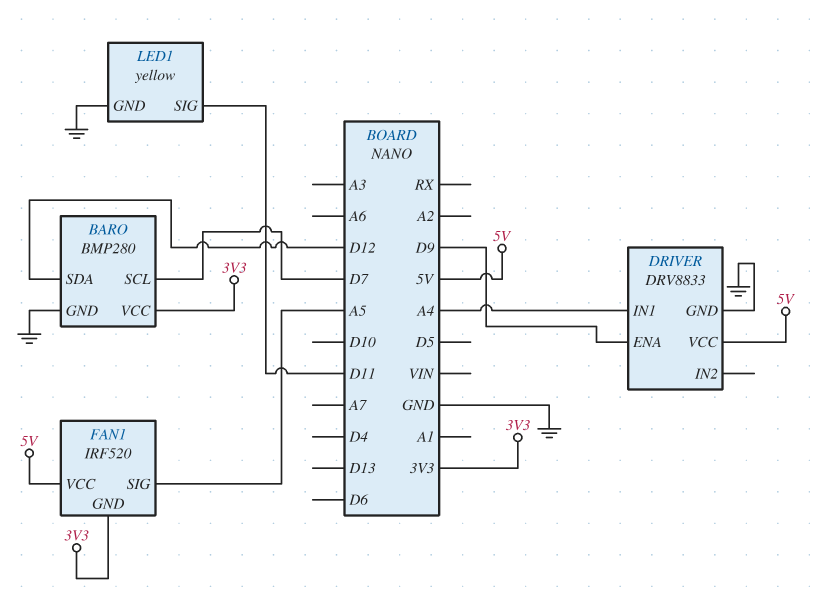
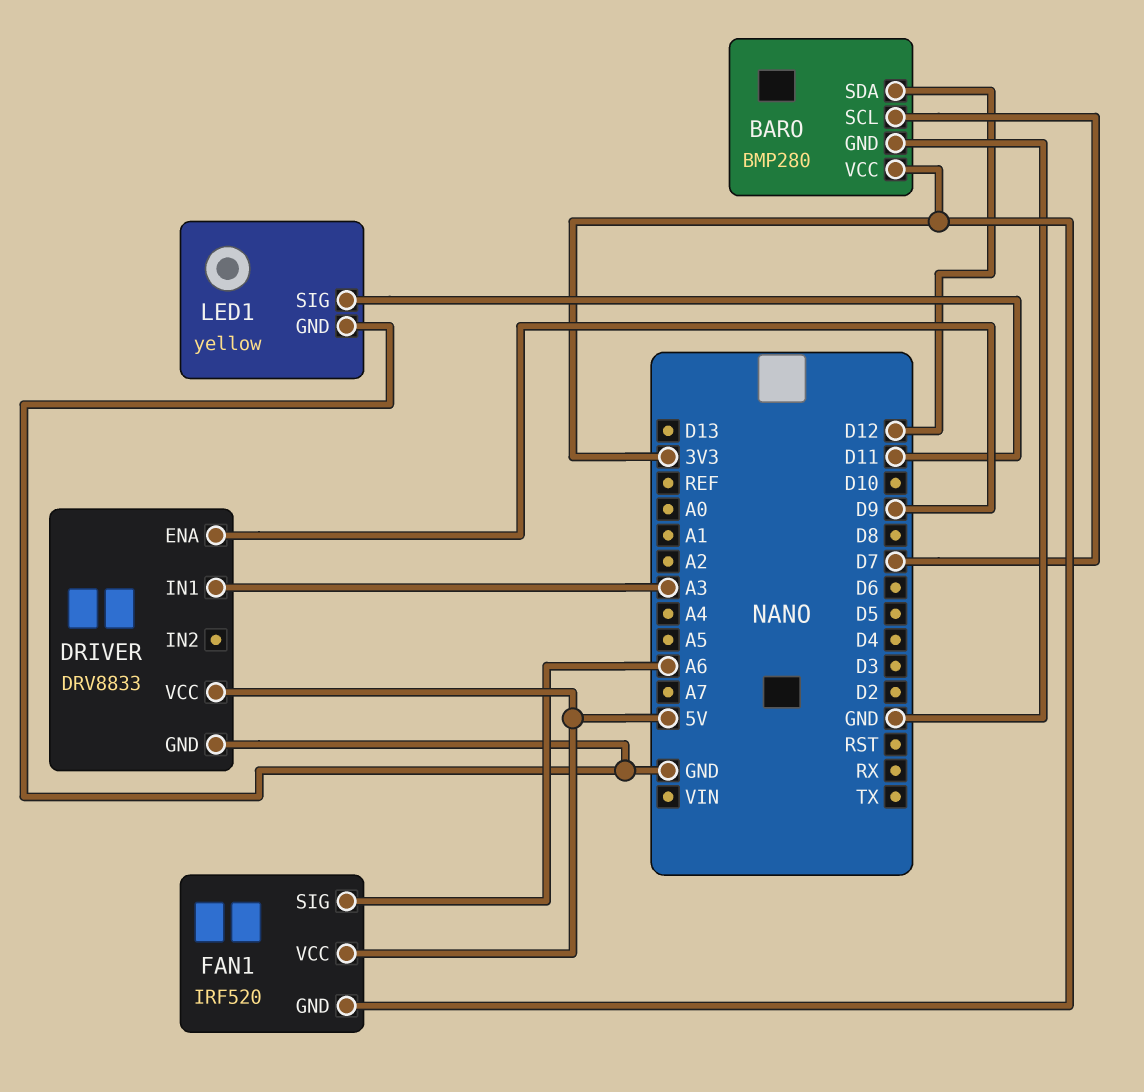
DRIVER pin IN1: A4 -> A3
FAN1 pin SIG: A5 -> A6

